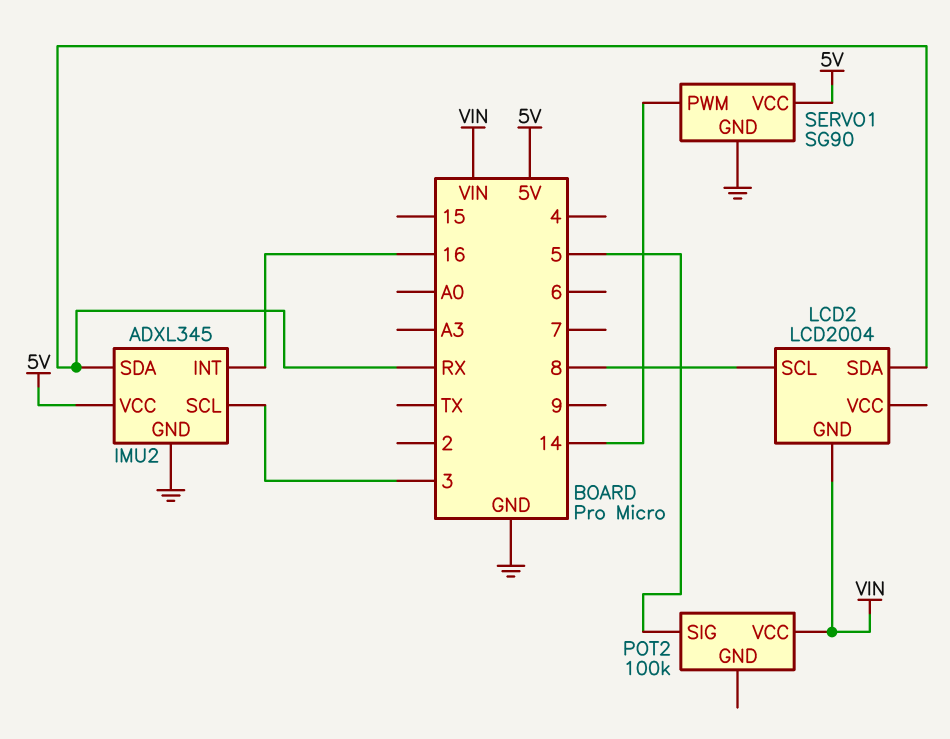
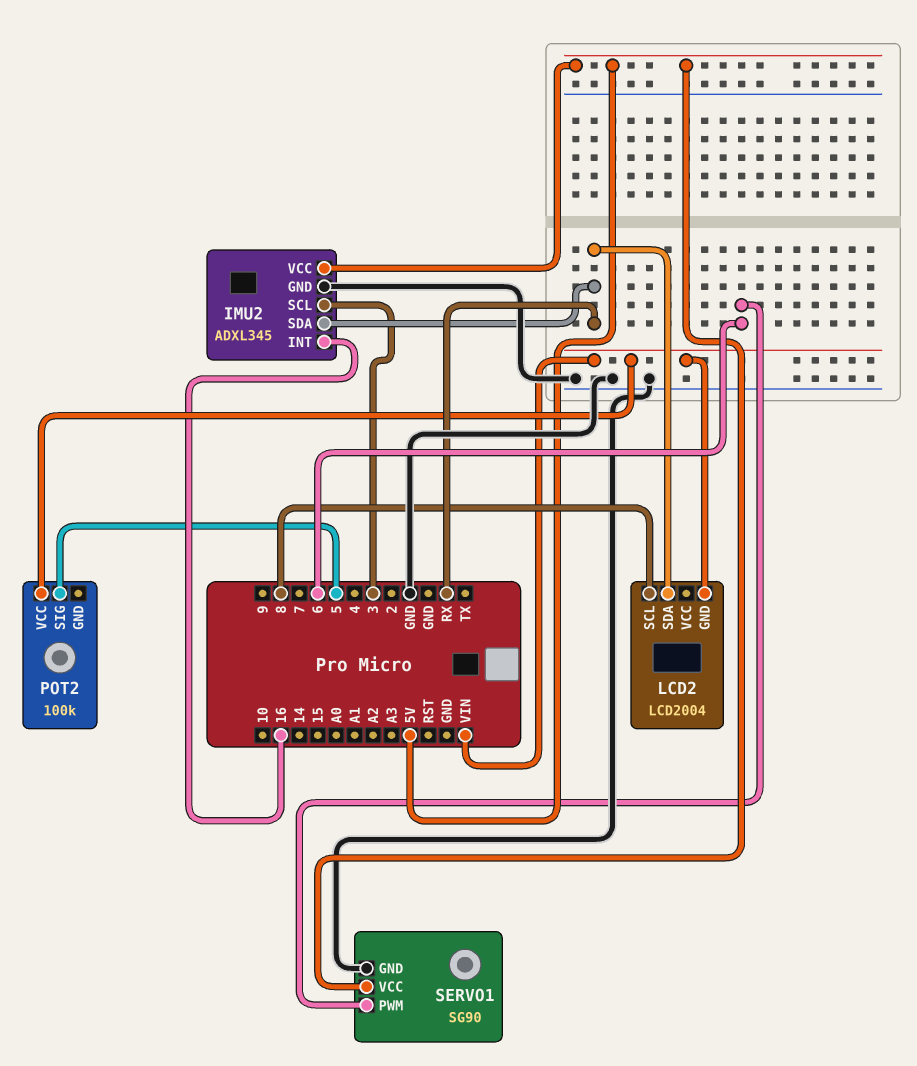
SERVO1 pin PWM: 14 -> 6

